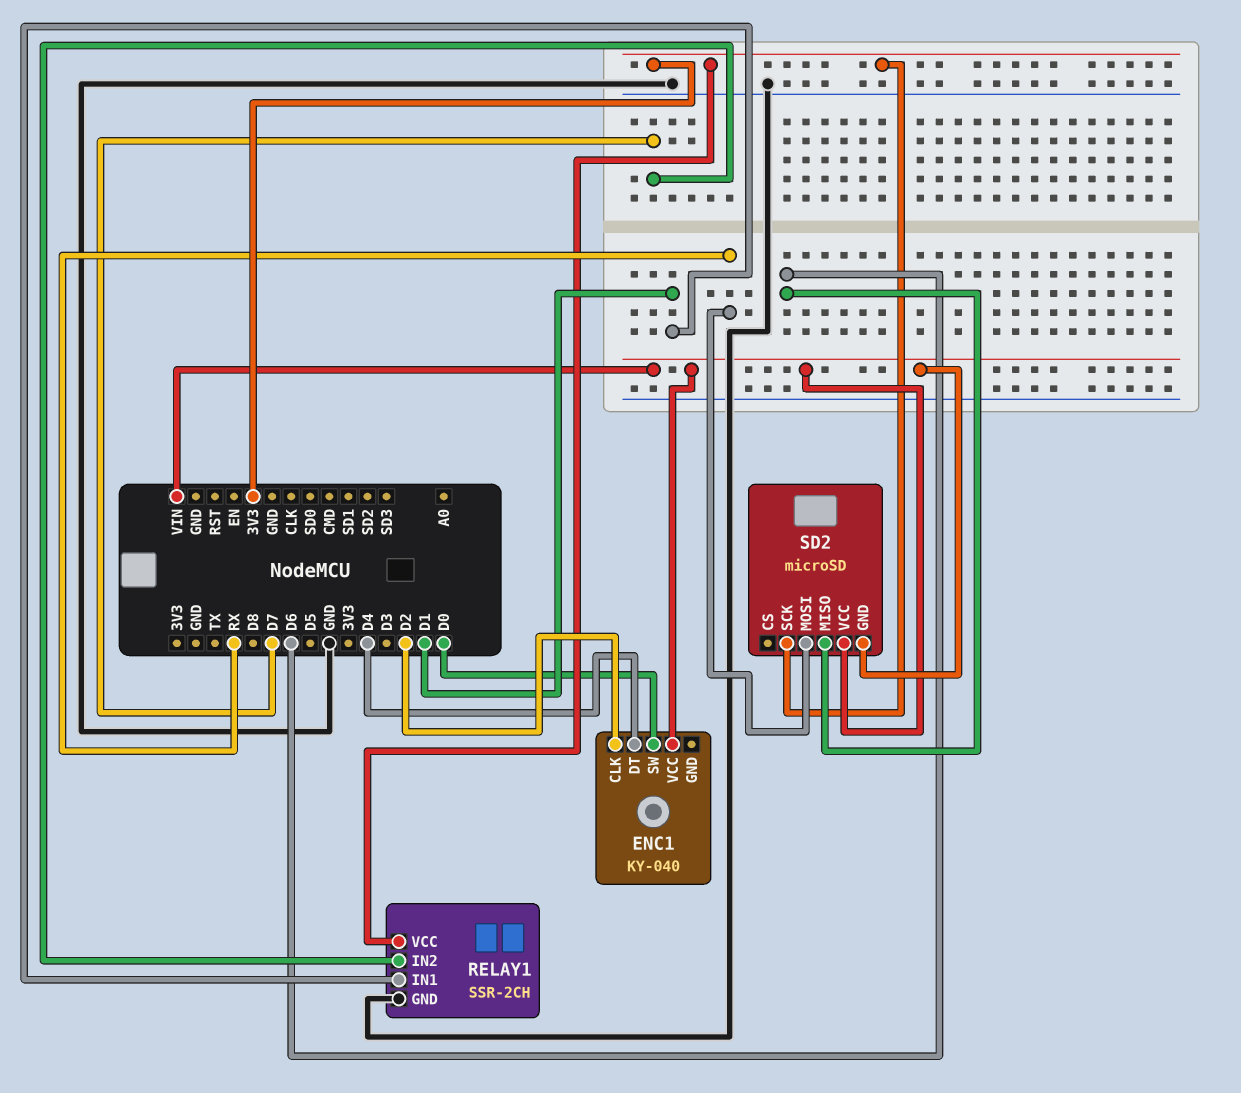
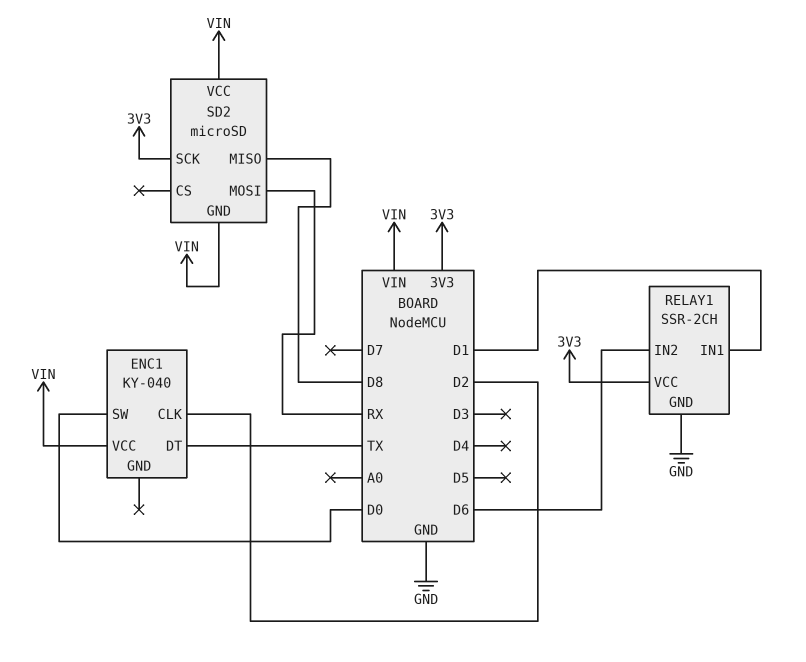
ENC1 pin DT: D4 -> TX
RELAY1 pin IN2: D7 -> D6
SD2 pin MISO: D6 -> D8

